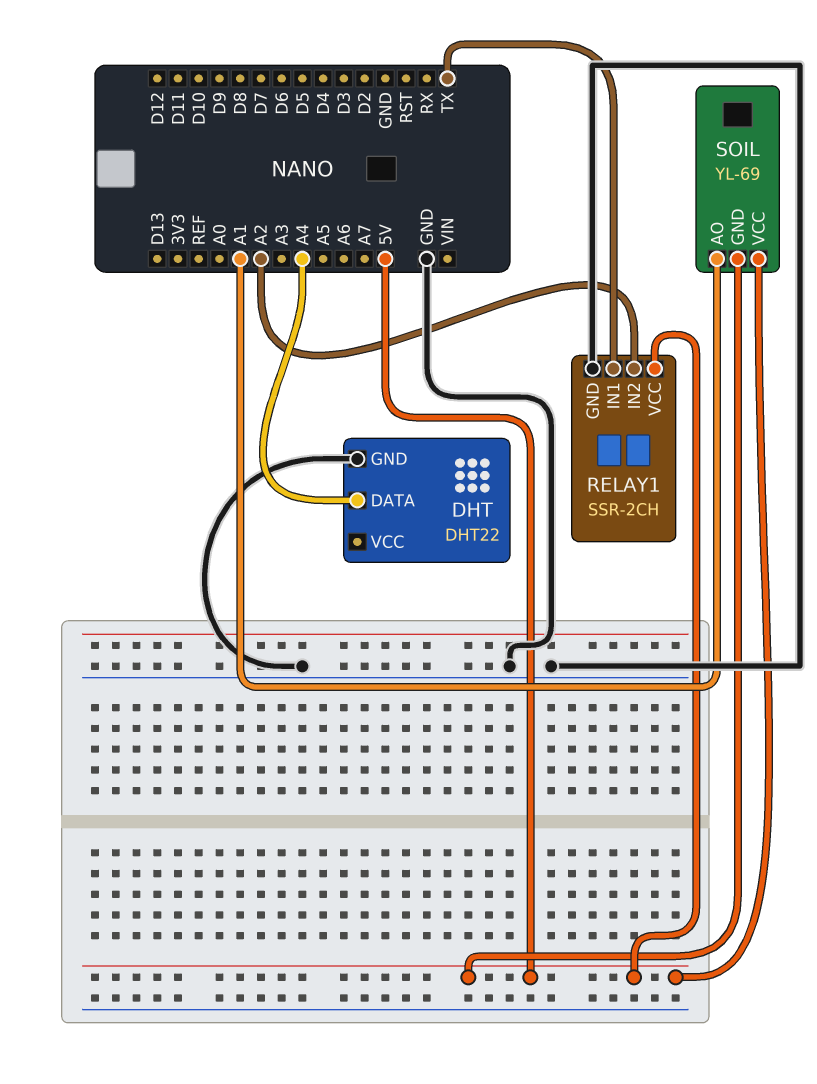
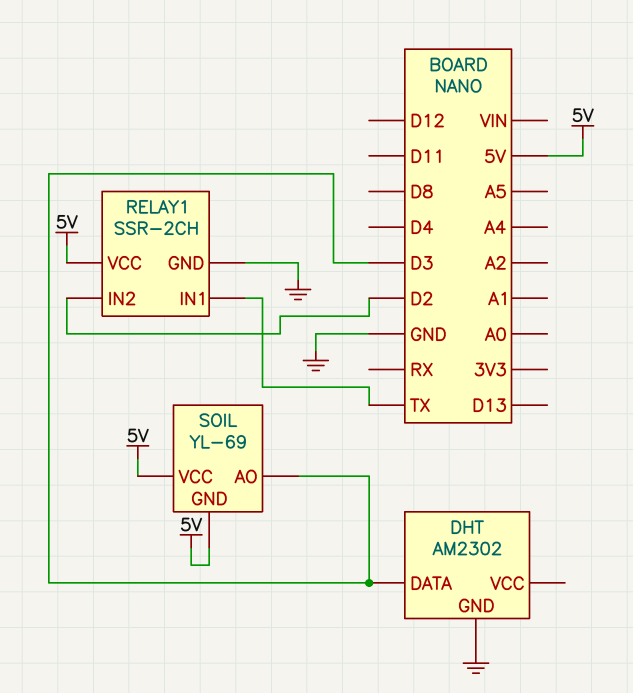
DHT: DHT22 -> AM2302
DHT pin DATA: A4 -> D3
RELAY1 pin IN2: A2 -> D2
SOIL pin AO: A1 -> D3

